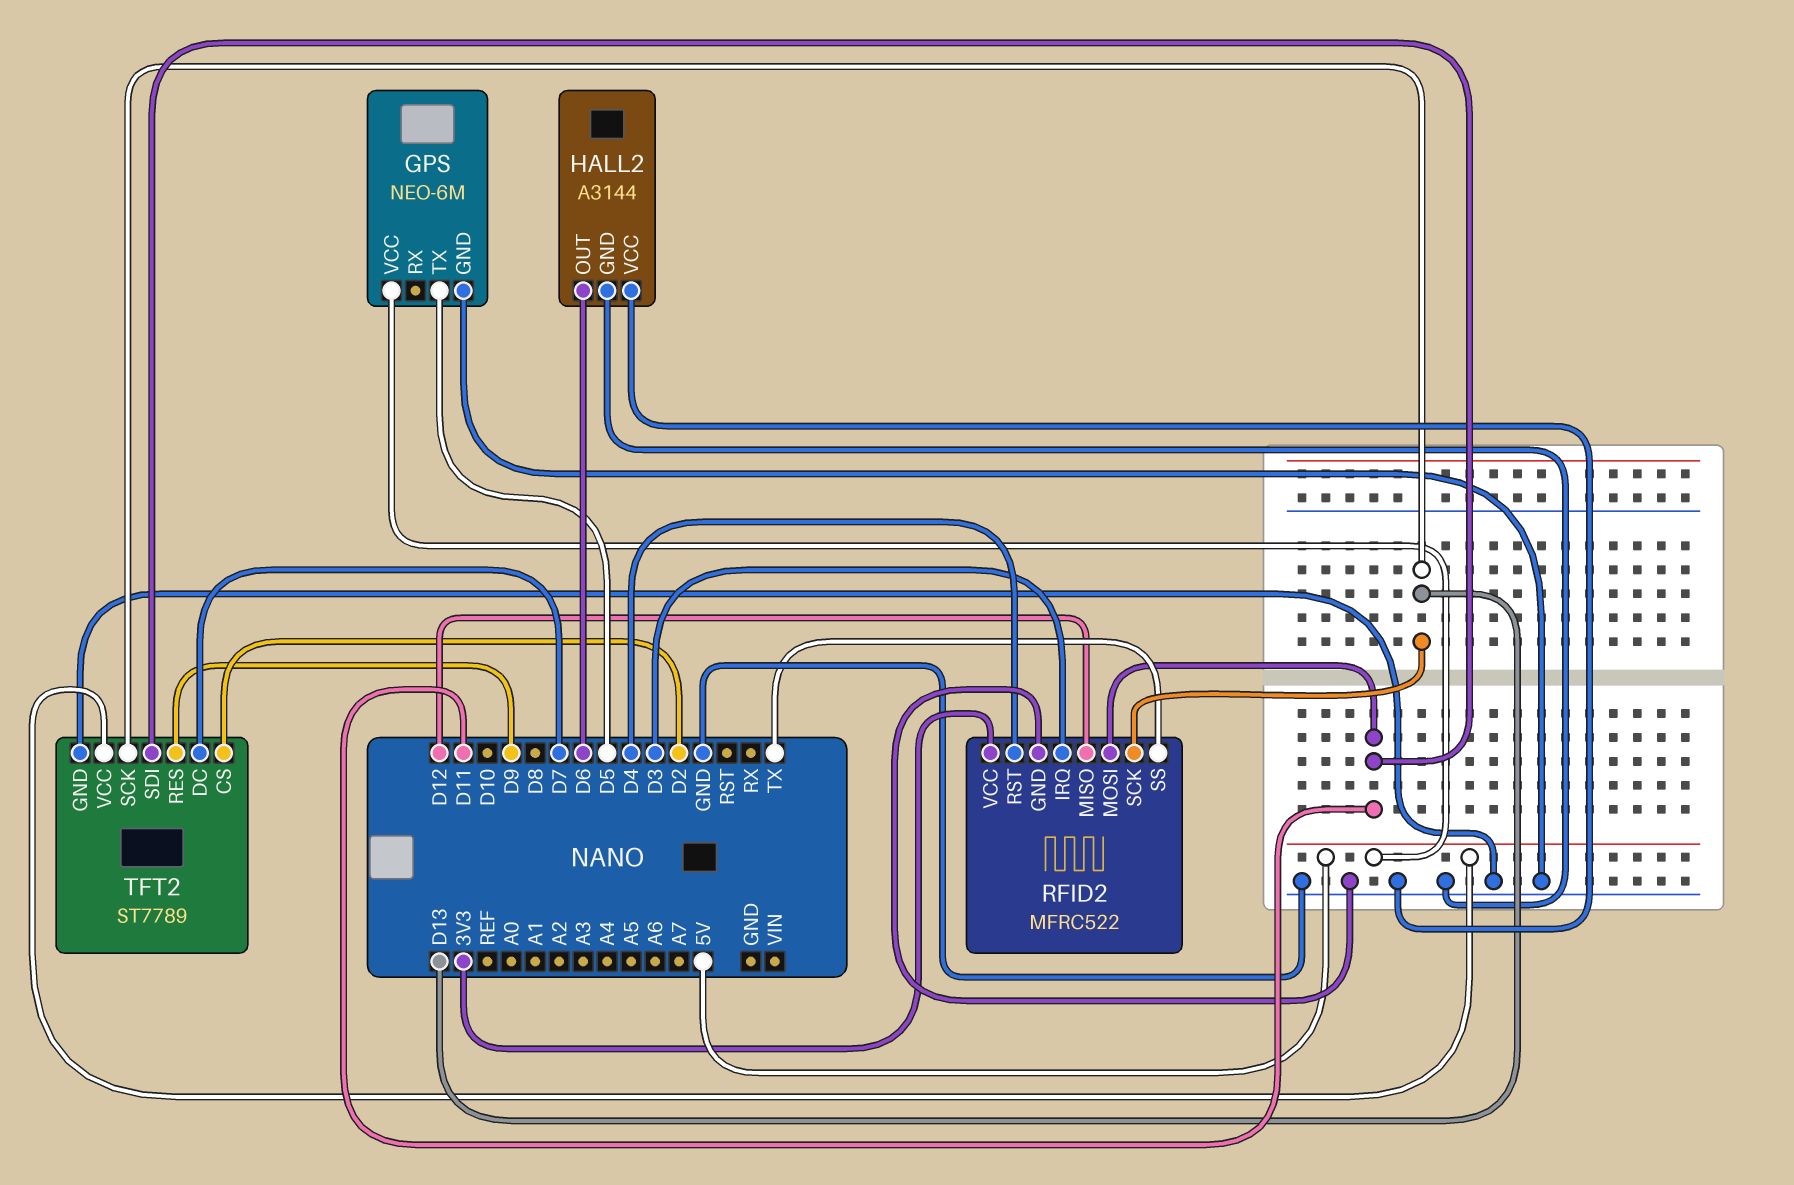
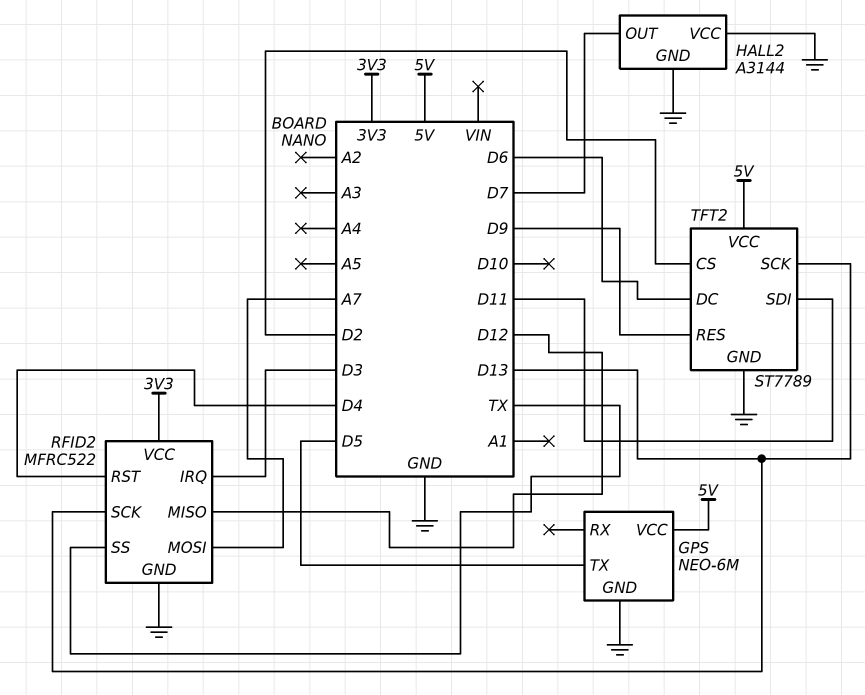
HALL2 pin OUT: D6 -> D7
RFID2 pin MOSI: D11 -> A7
TFT2 pin DC: D7 -> D6

